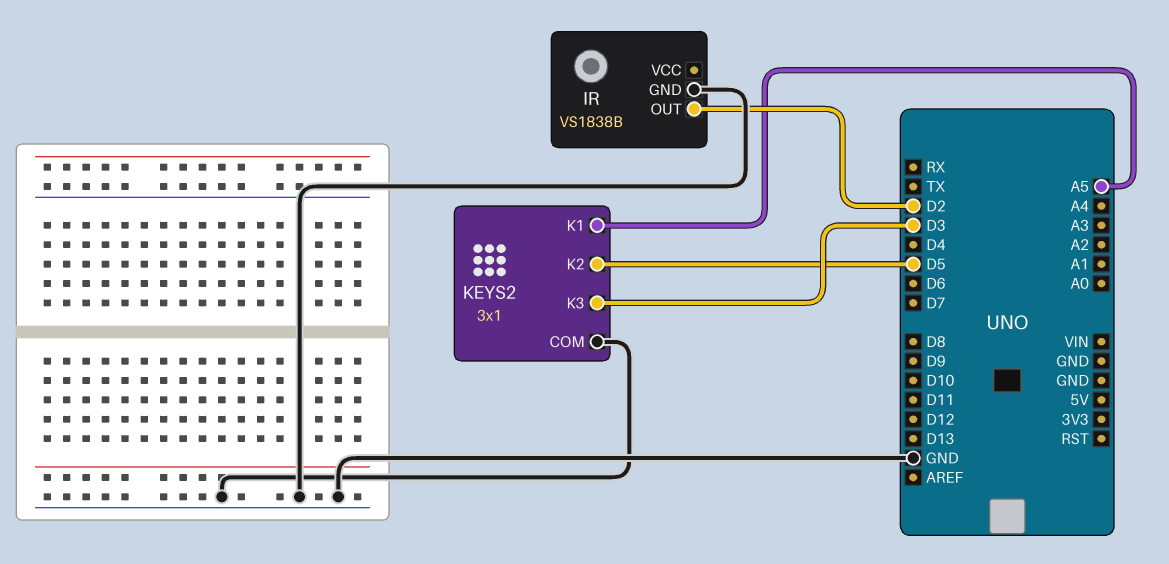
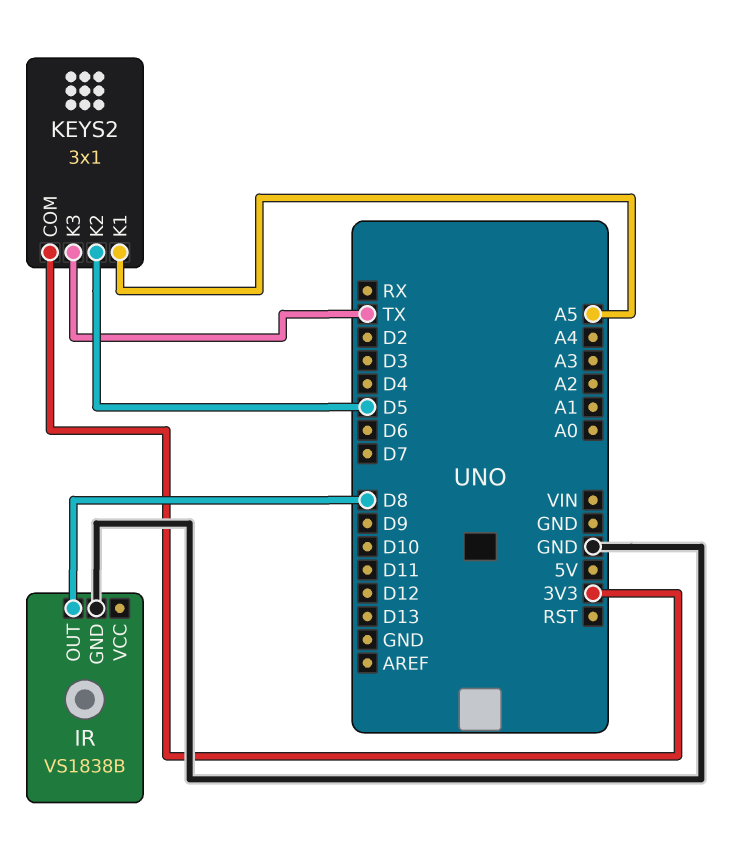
IR pin OUT: D2 -> D8
KEYS2 pin COM: GND -> 3V3
KEYS2 pin K3: D3 -> TX

